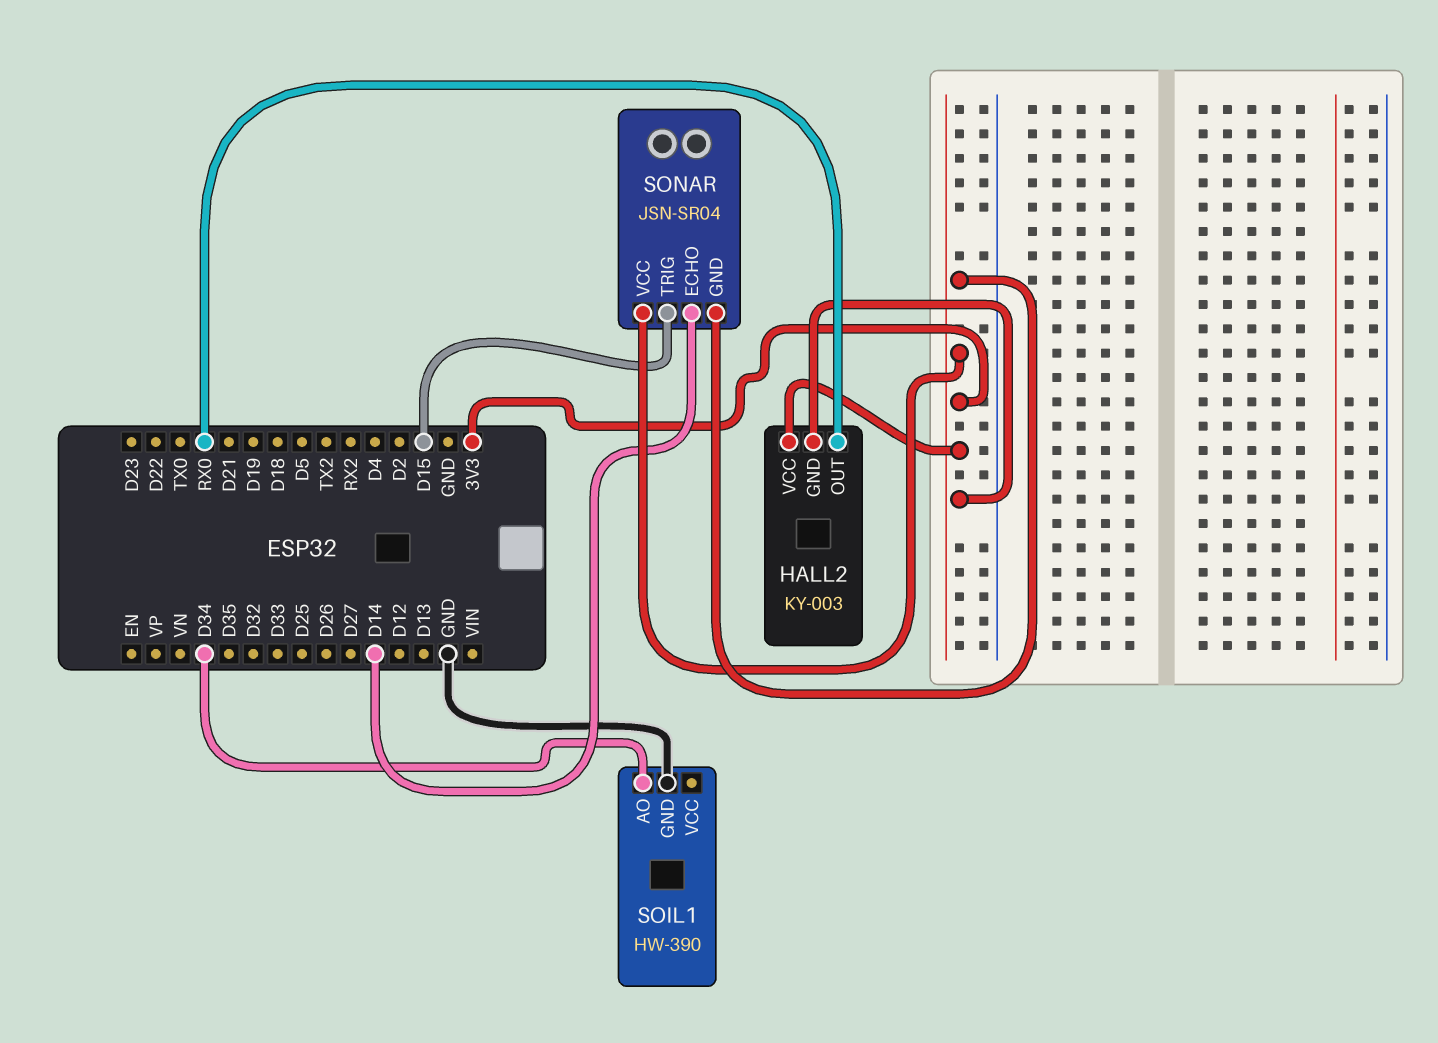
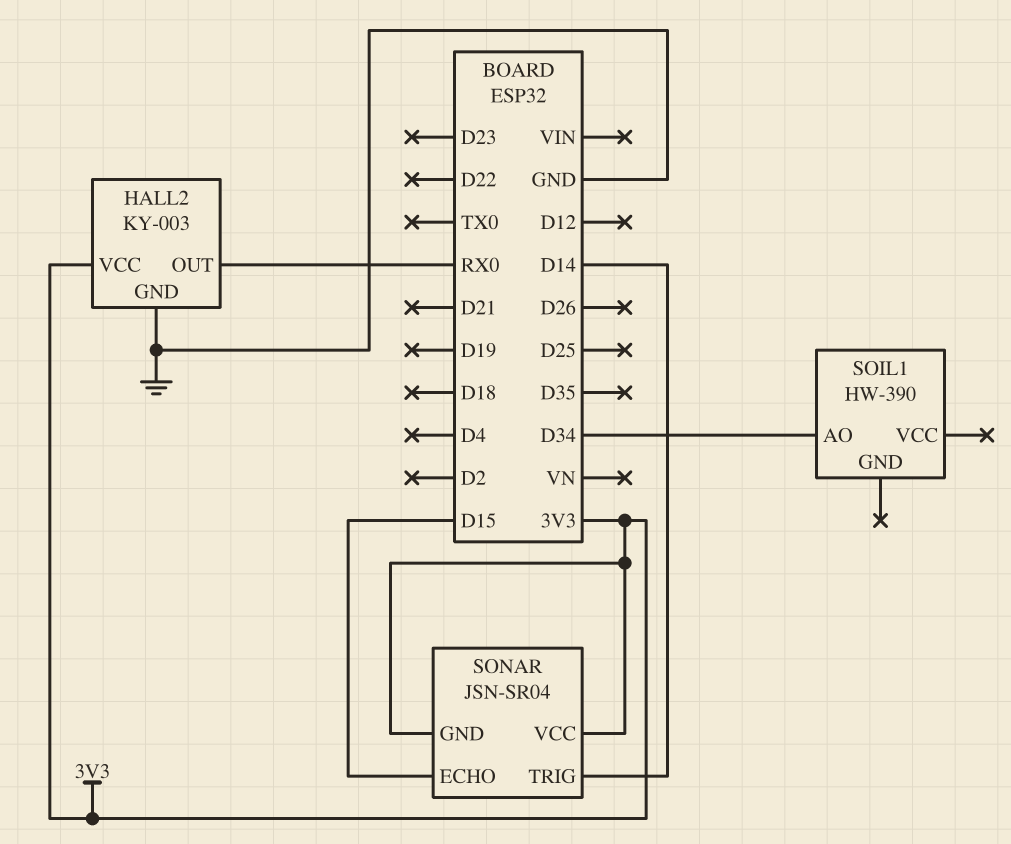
HALL2 pin GND: 3V3 -> GND
SOIL1 pin GND: GND -> none
SONAR pin ECHO: D14 -> D15
SONAR pin TRIG: D15 -> D14

